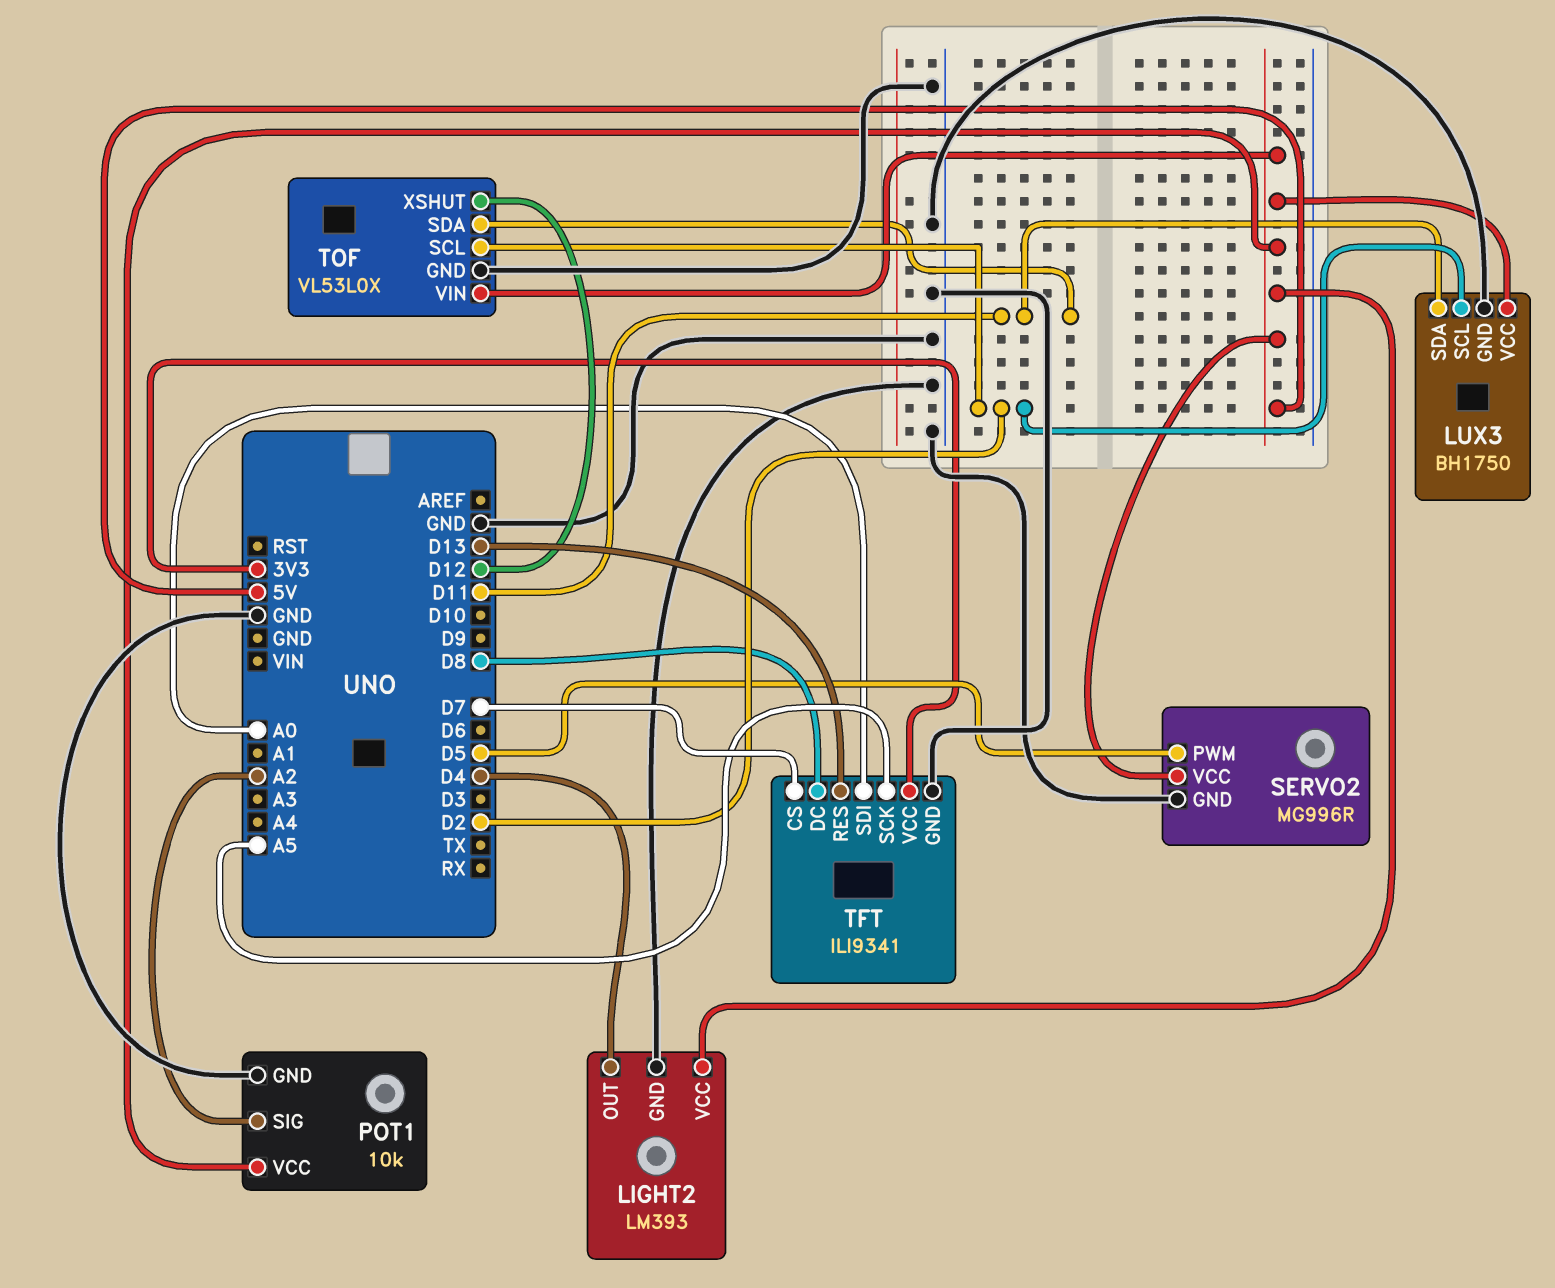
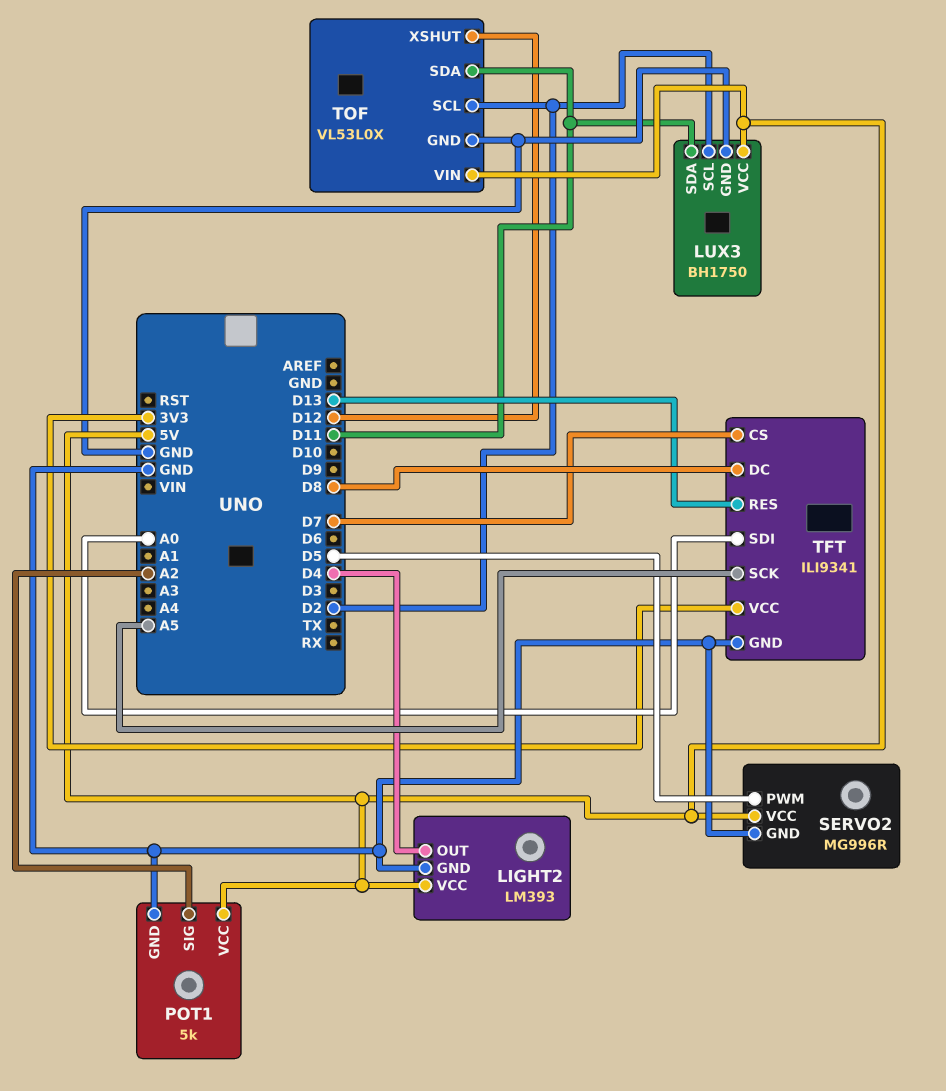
POT1: 10k -> 5k

